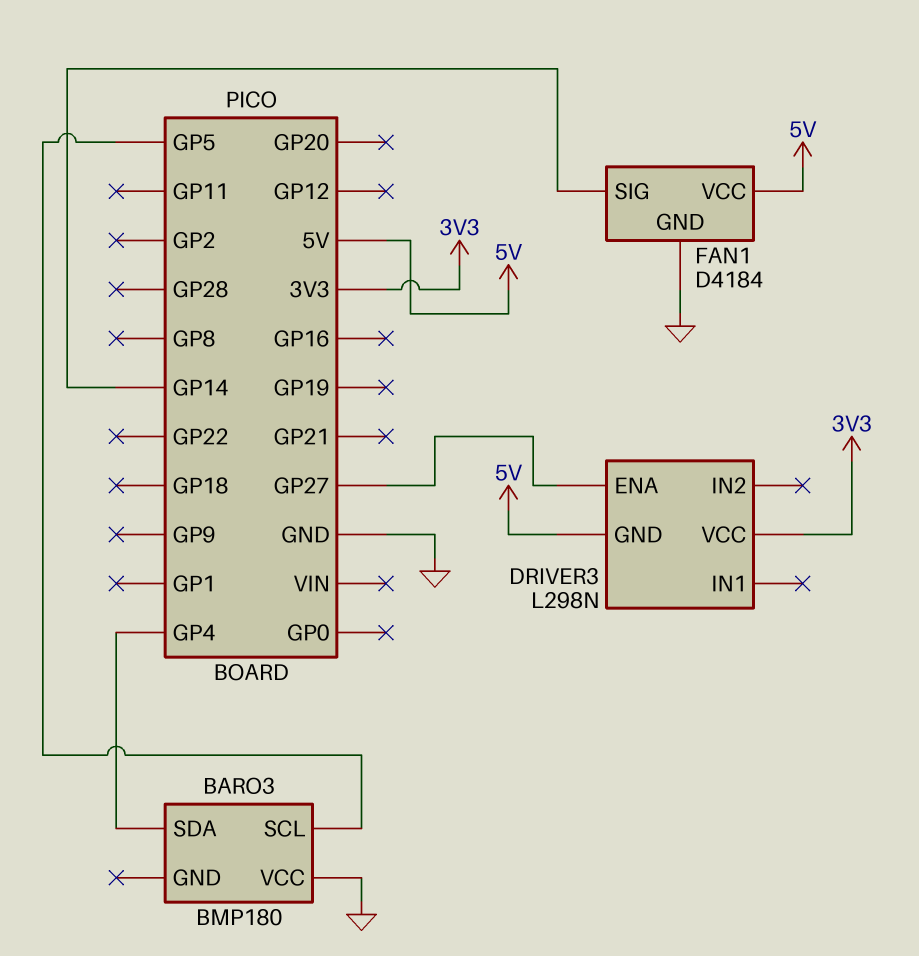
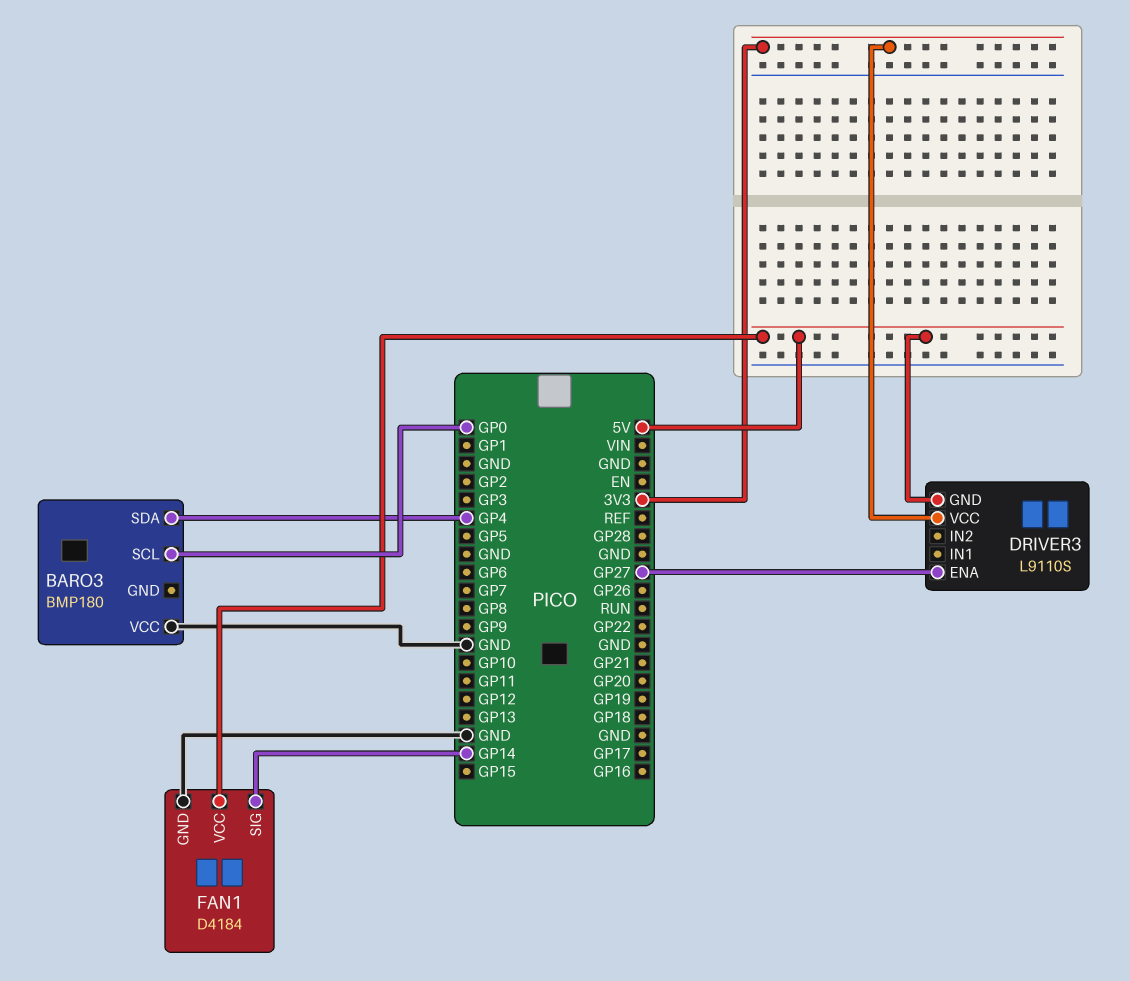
BARO3 pin SCL: GP5 -> GP0
DRIVER3: L298N -> L9110S

